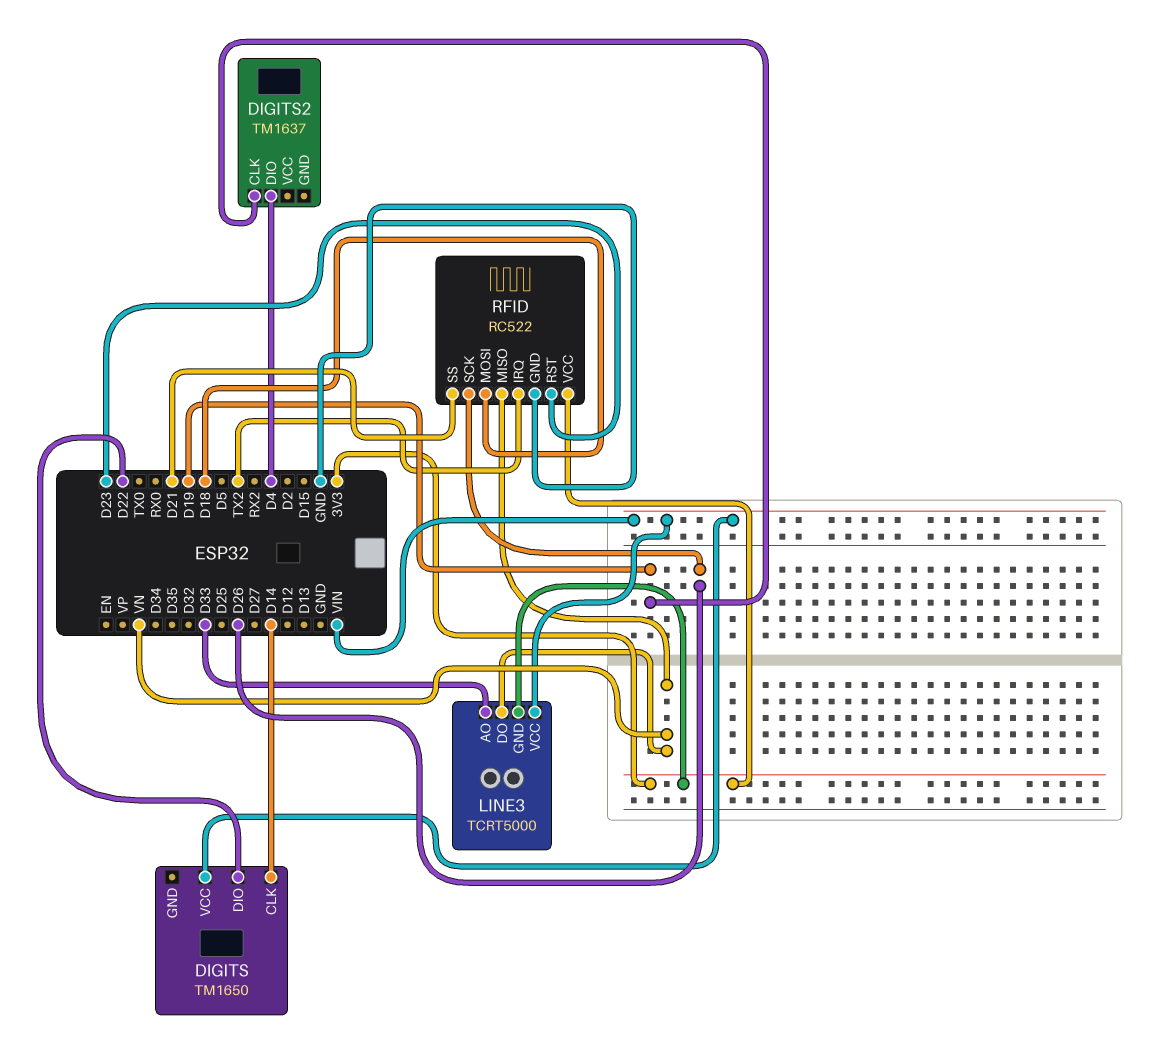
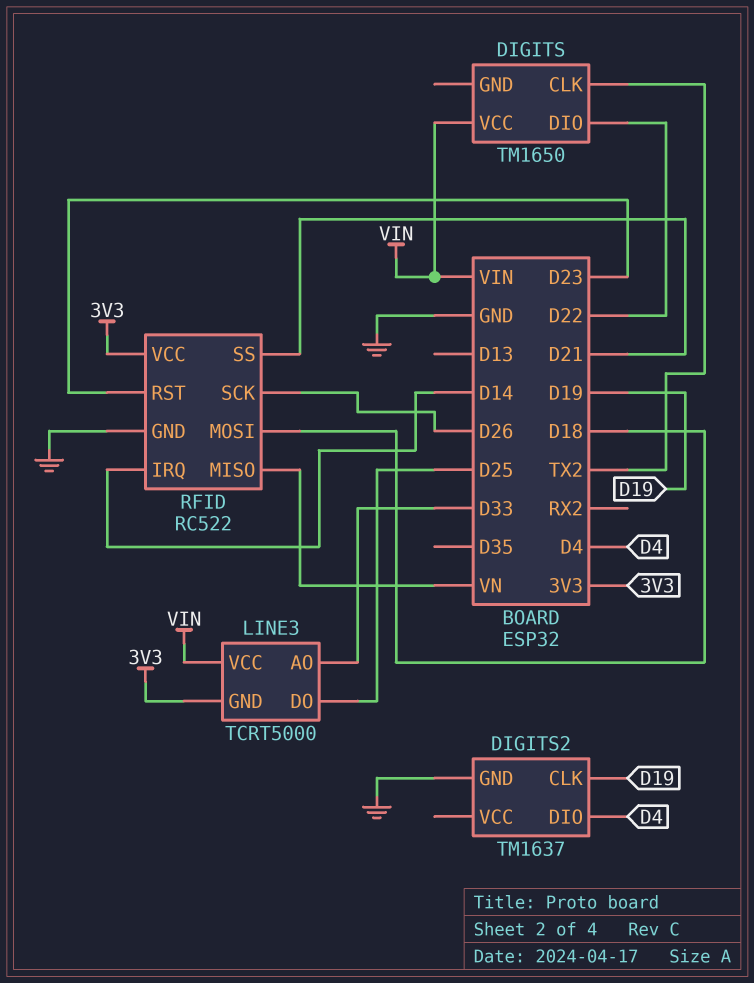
DIGITS pin CLK: D14 -> TX2
DIGITS2 pin GND: none -> GND
LINE3 pin DO: VN -> D25
RFID pin IRQ: TX2 -> D14

